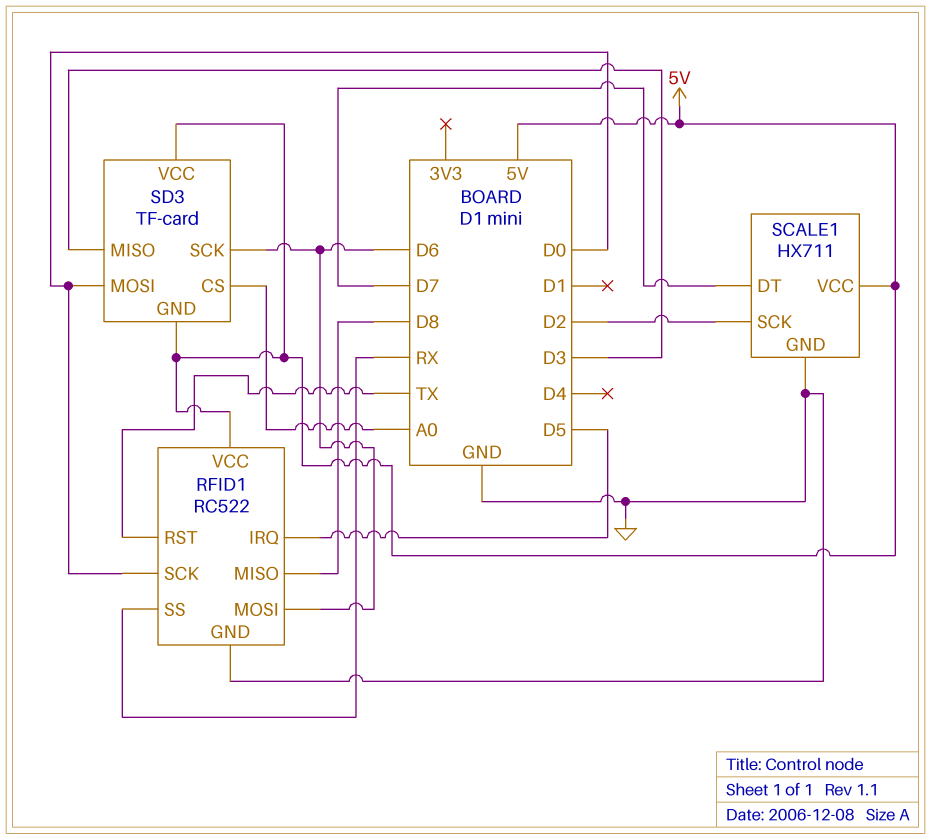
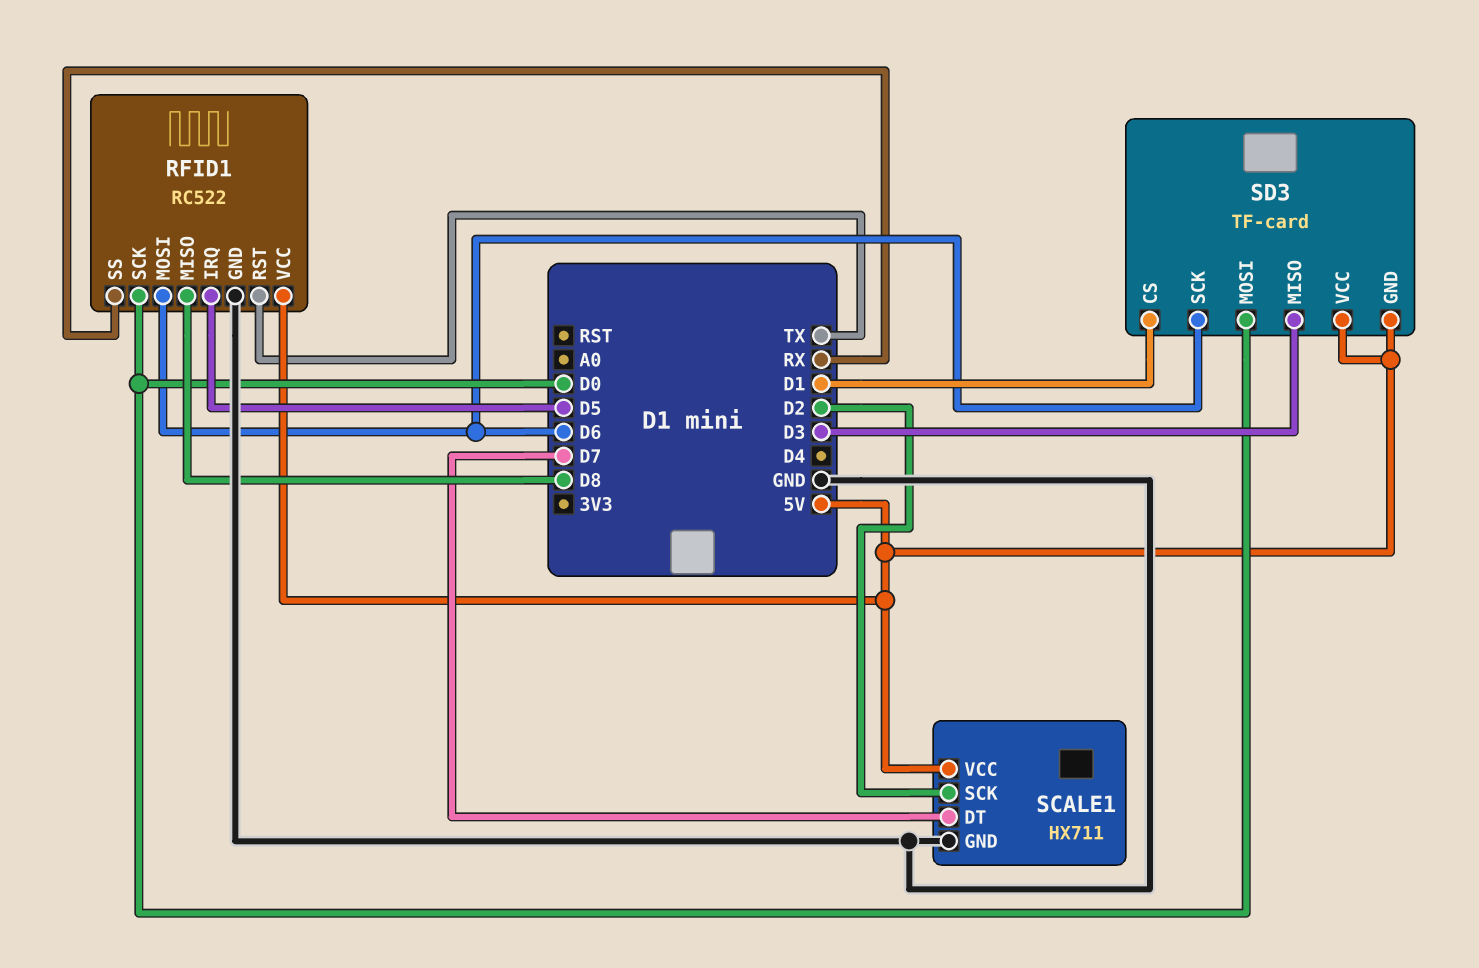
SD3 pin CS: A0 -> D1

